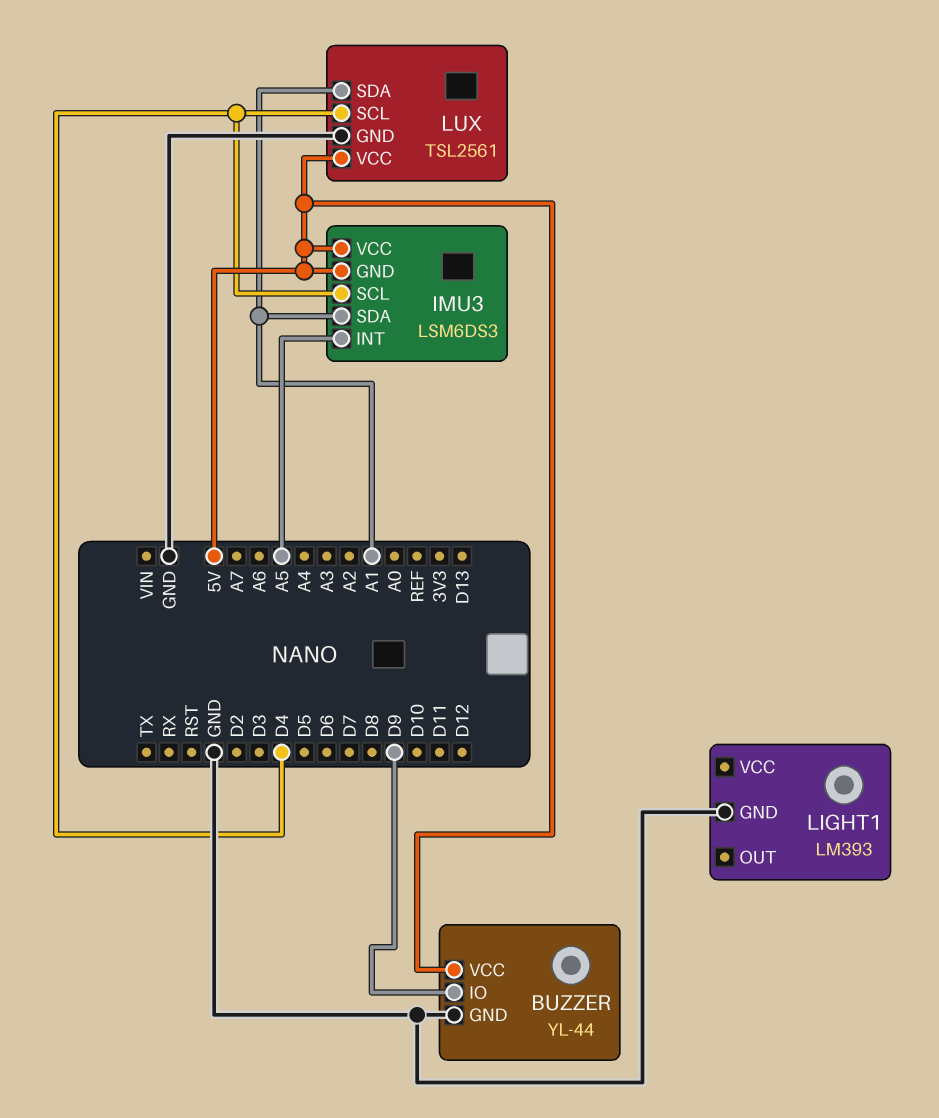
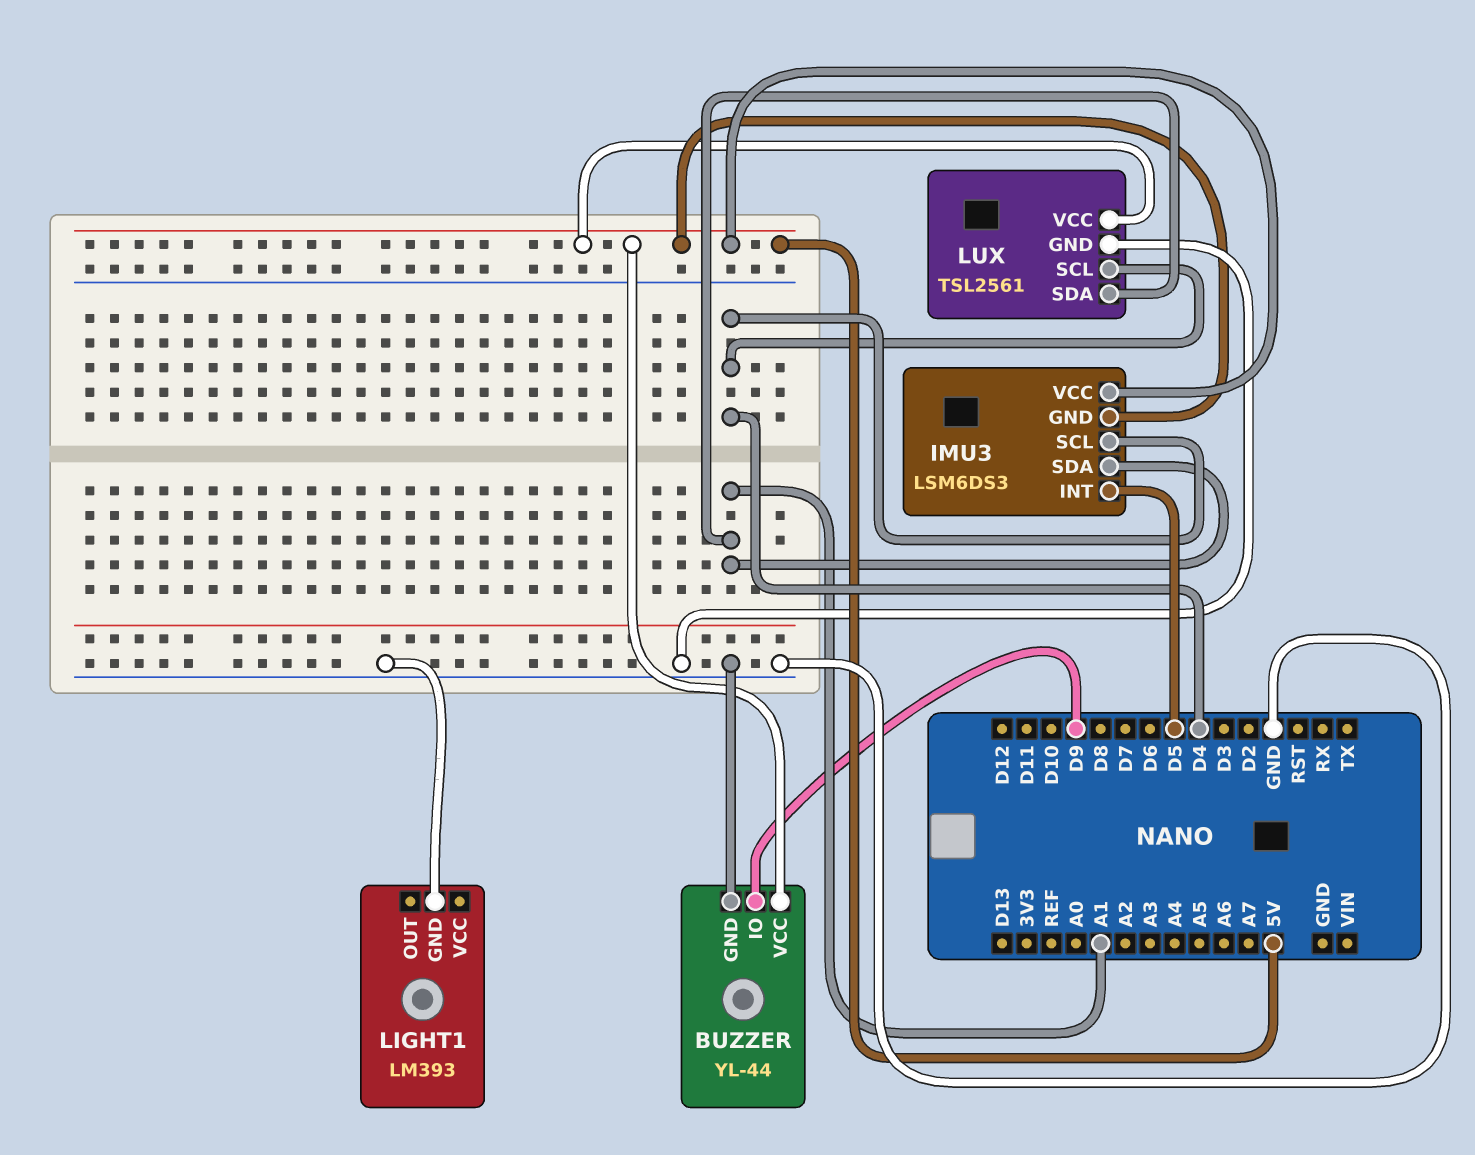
IMU3 pin INT: A5 -> D5

